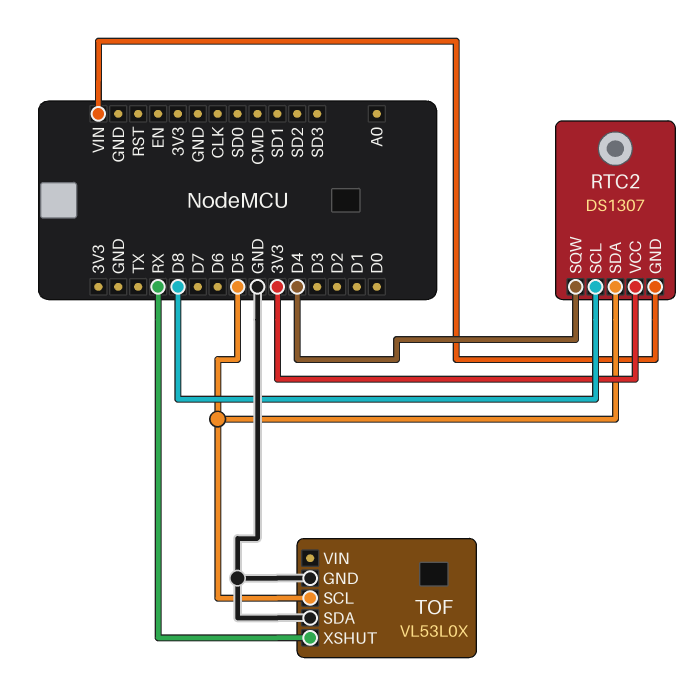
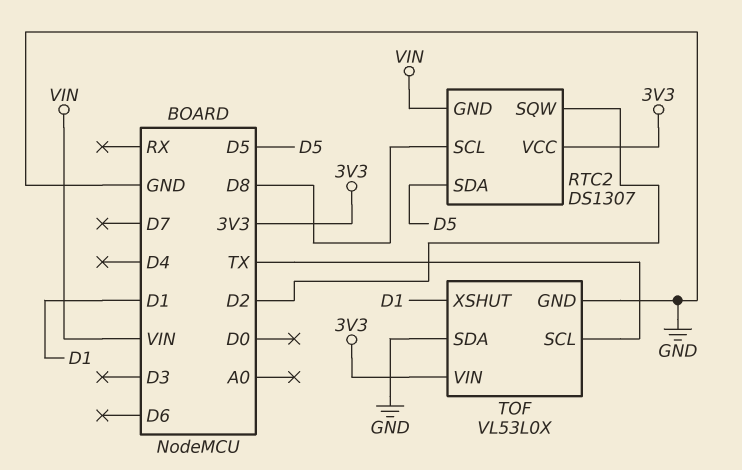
RTC2 pin SQW: D4 -> D2
TOF pin SCL: D5 -> TX
TOF pin VIN: none -> 3V3
TOF pin XSHUT: RX -> D1

